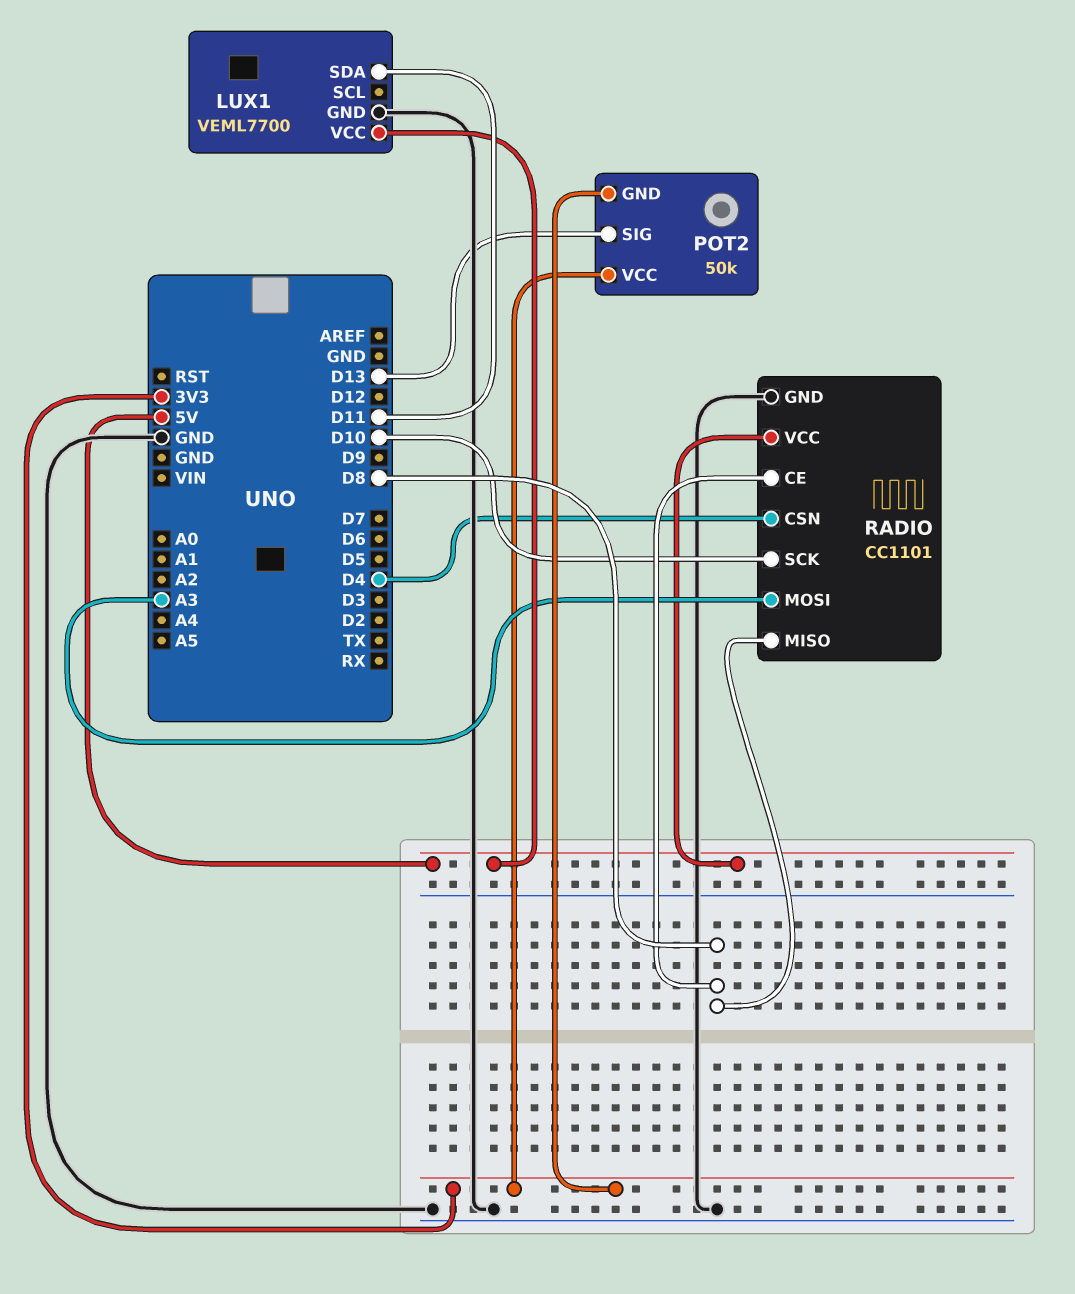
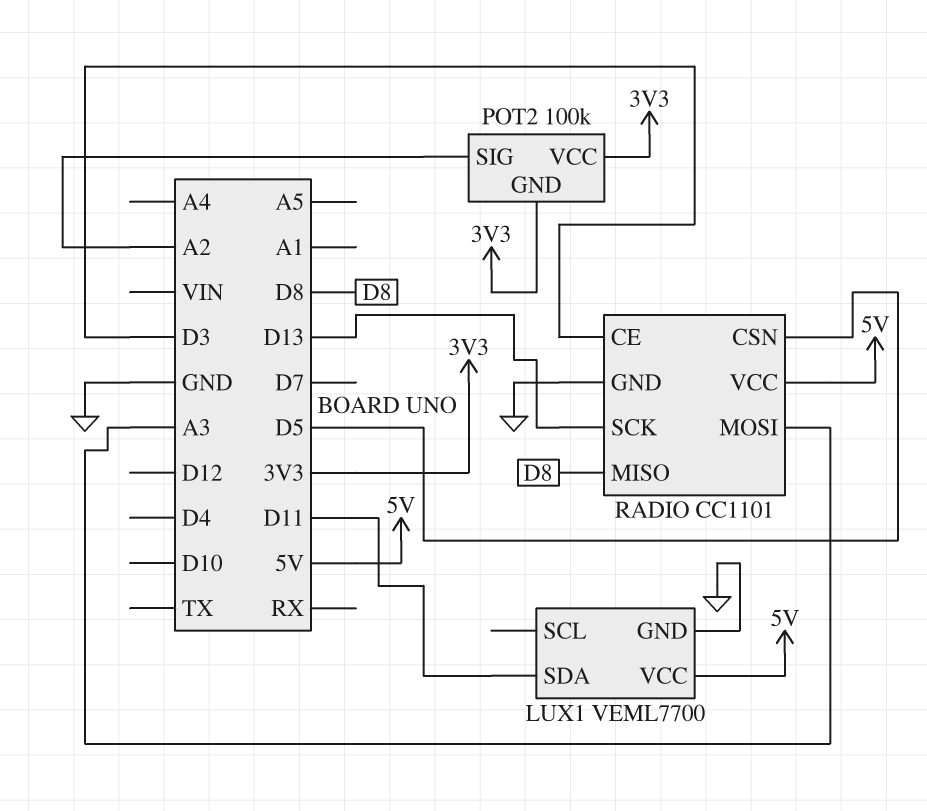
POT2: 50k -> 100k
POT2 pin SIG: D13 -> A2
RADIO pin CE: D8 -> D3
RADIO pin CSN: D4 -> D5
RADIO pin SCK: D10 -> D13

